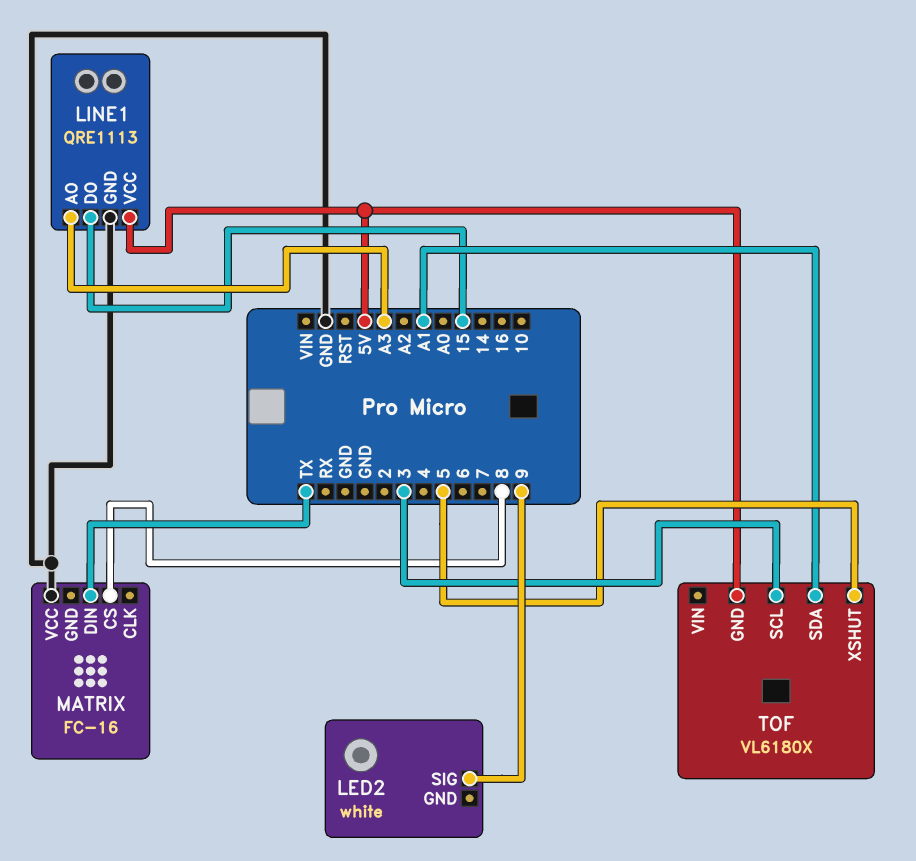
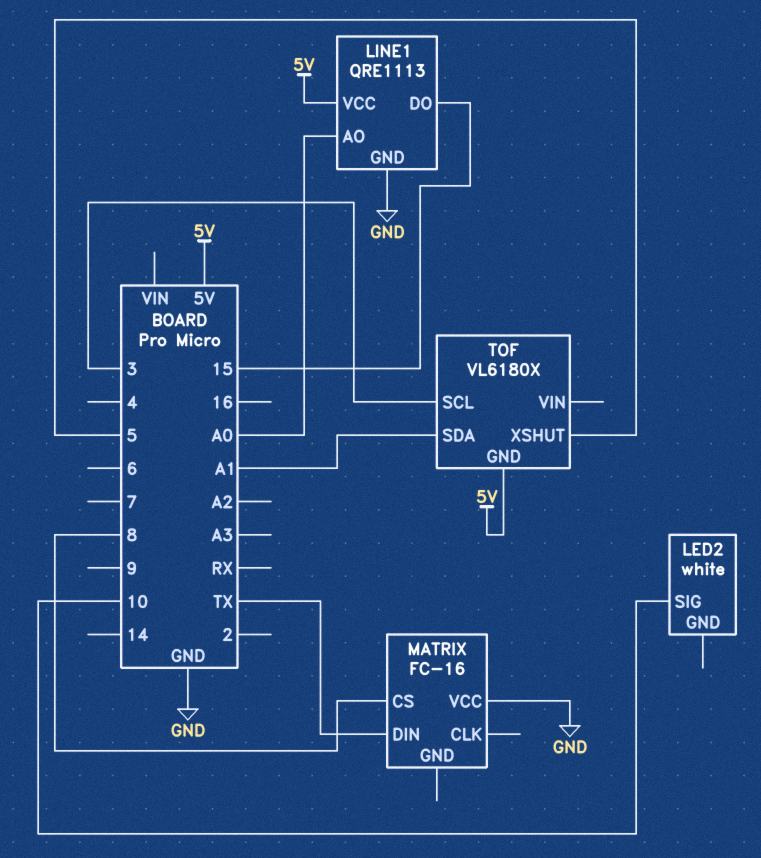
LED2 pin SIG: 9 -> 10
LINE1 pin AO: A3 -> A0

